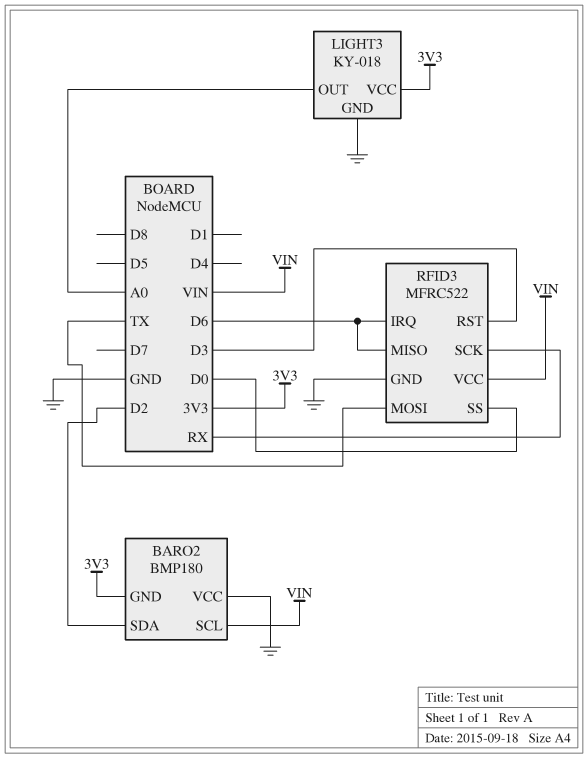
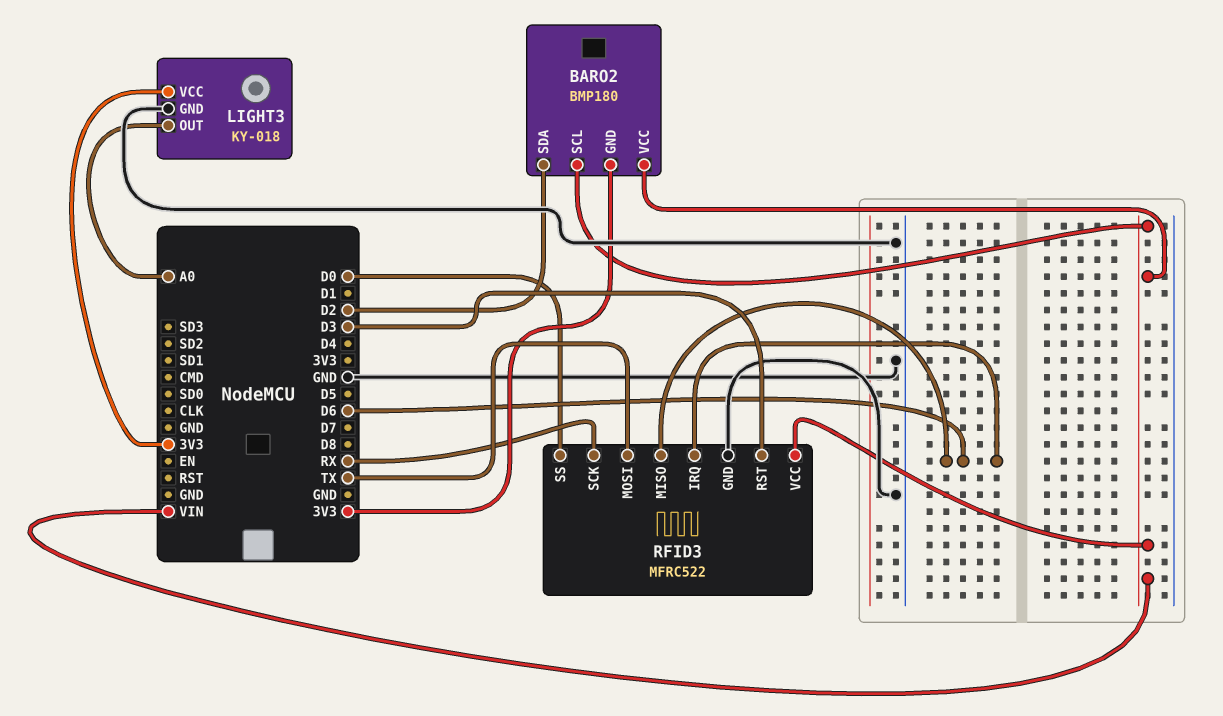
BARO2 pin VCC: GND -> VIN

